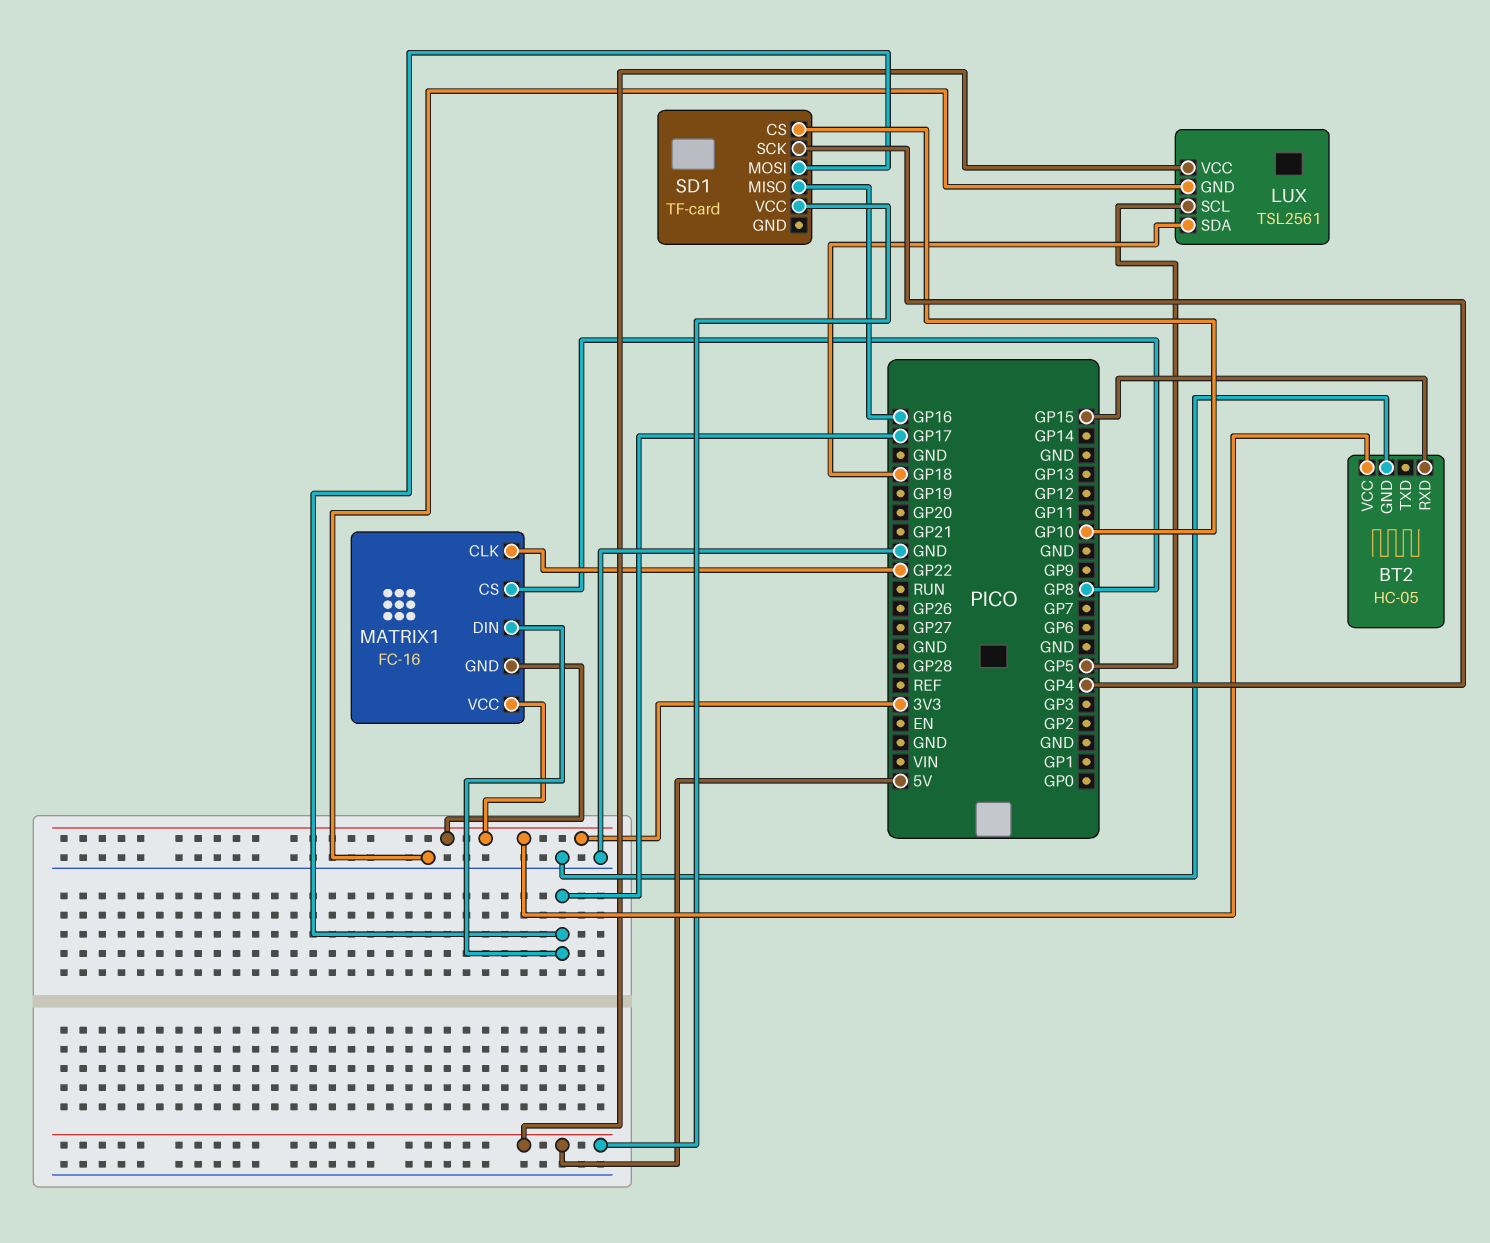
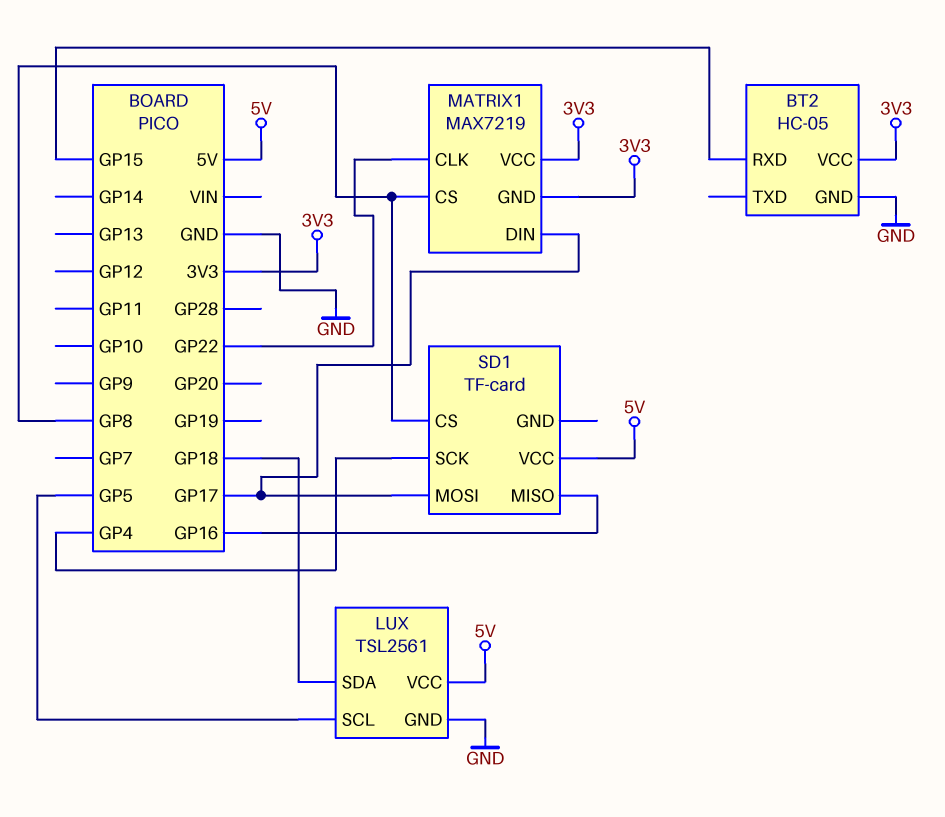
MATRIX1: FC-16 -> MAX7219
SD1 pin CS: GP10 -> GP8

